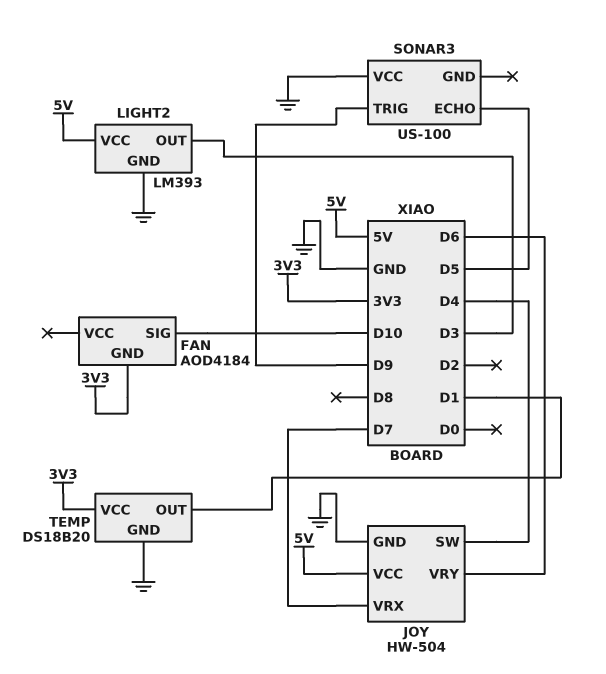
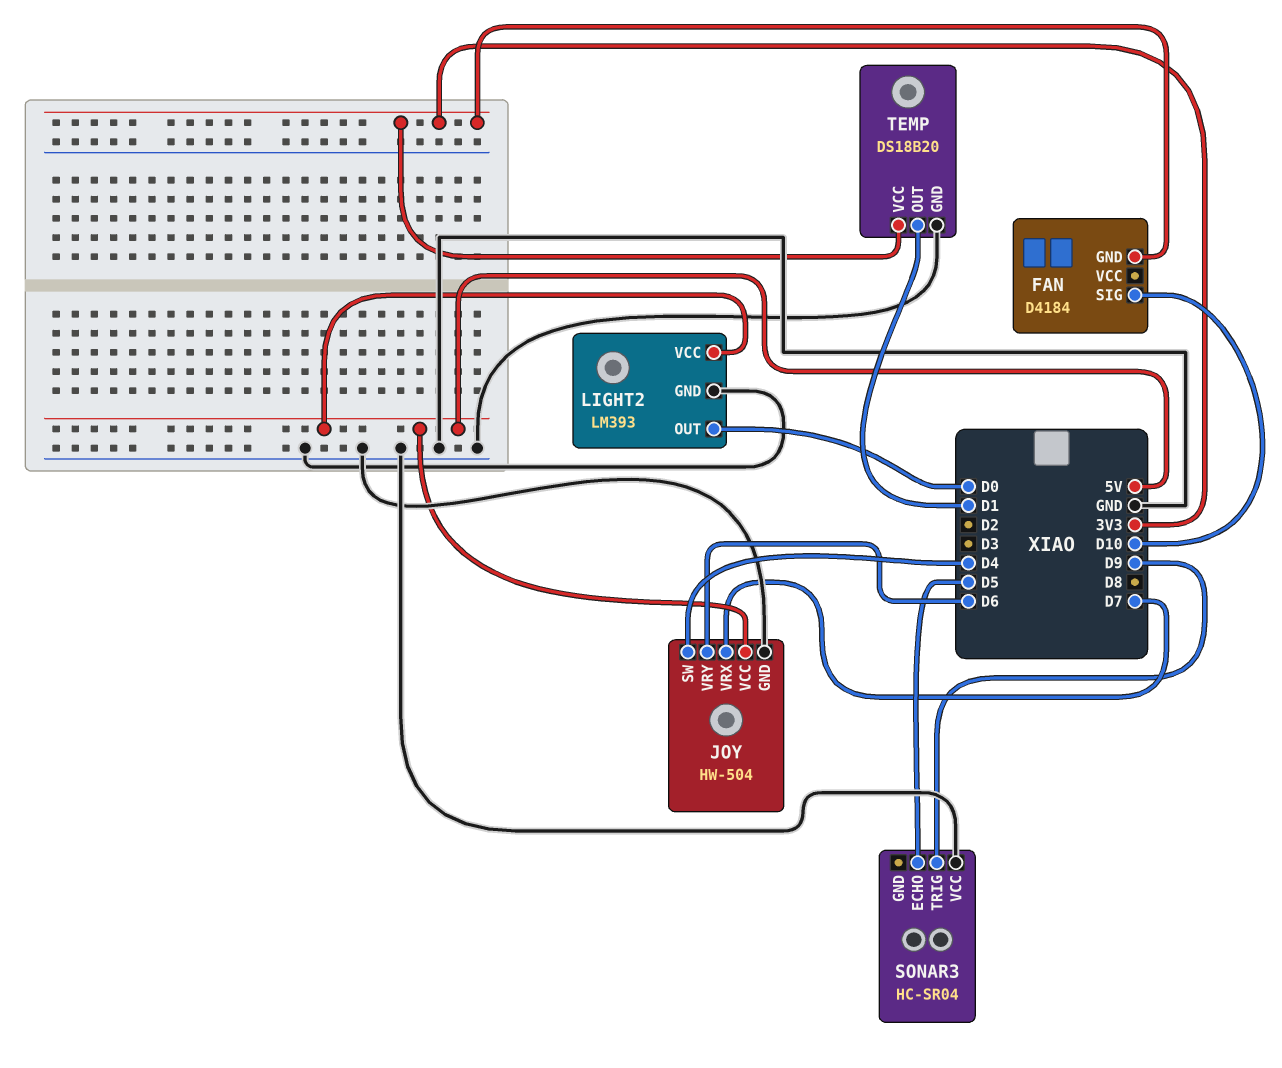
FAN: AOD4184 -> D4184
LIGHT2 pin OUT: D3 -> D0
SONAR3: US-100 -> HC-SR04

